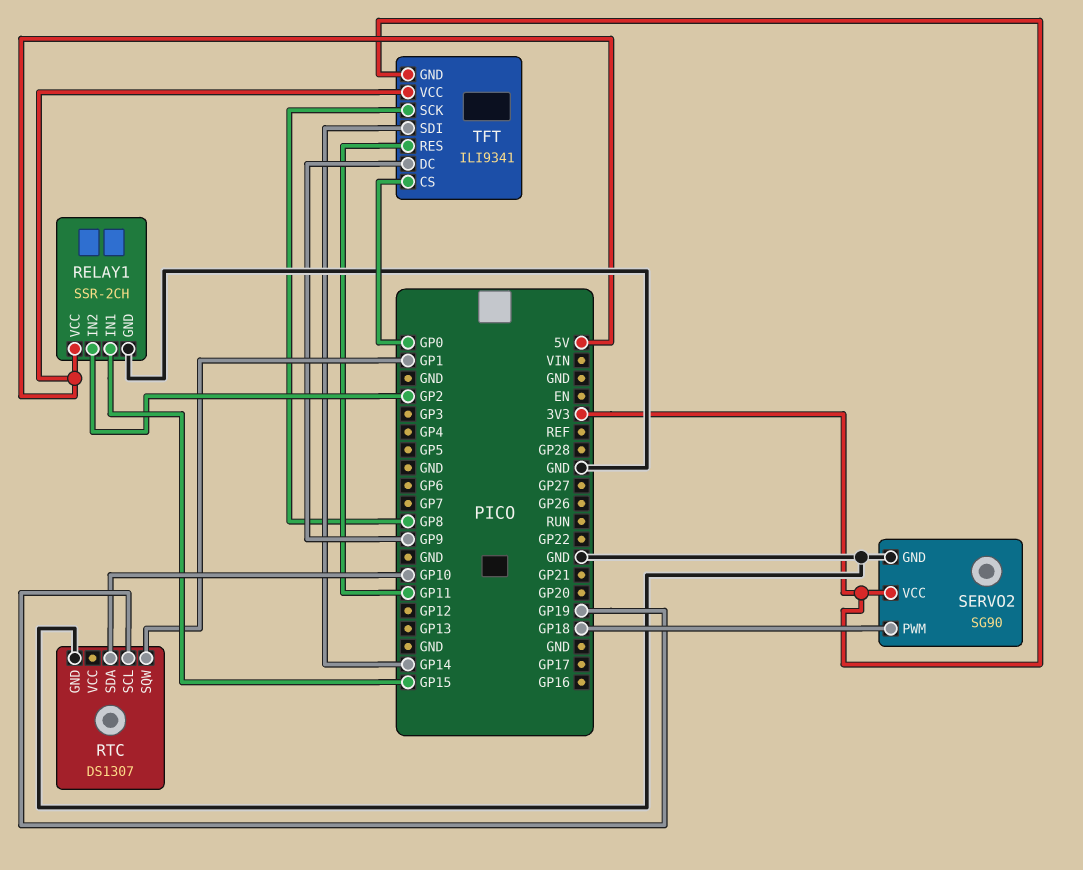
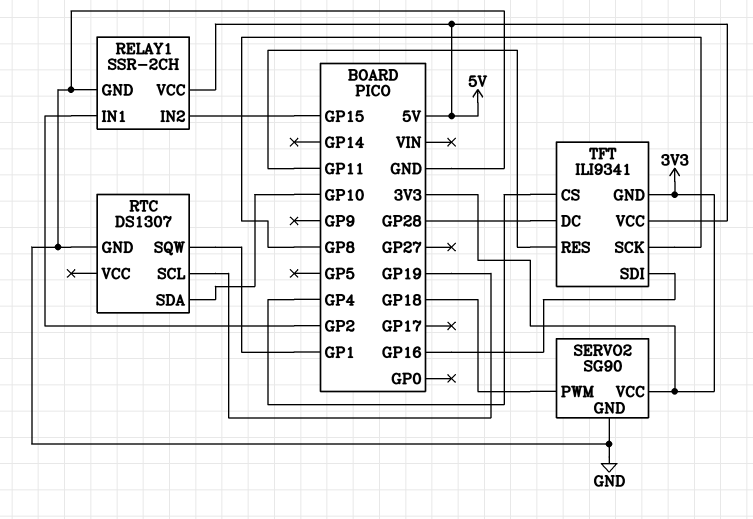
RELAY1 pin IN1: GP15 -> GP2
RELAY1 pin IN2: GP2 -> GP15
TFT pin CS: GP0 -> GP4
TFT pin DC: GP9 -> GP28
TFT pin SDI: GP14 -> GP16

